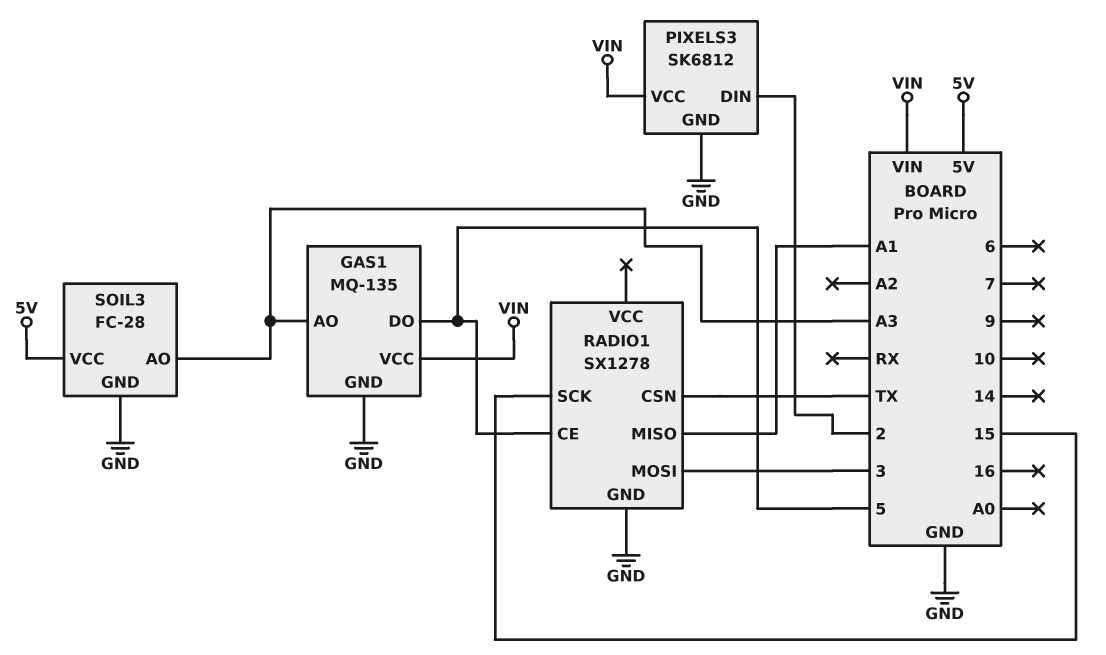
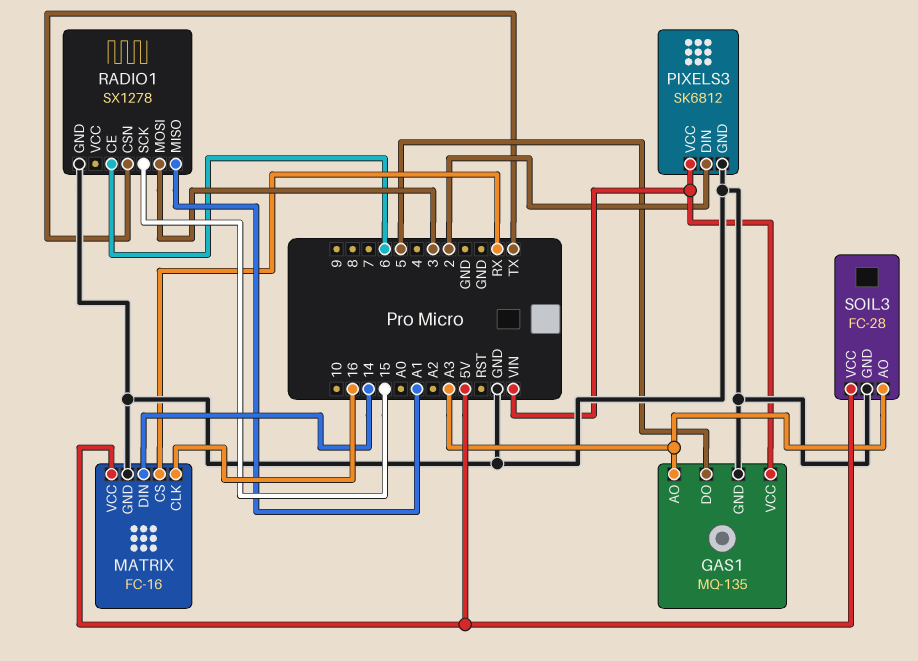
MATRIX: none -> FC-16
MATRIX pin CLK: none -> 16
MATRIX pin CS: none -> RX
MATRIX pin DIN: none -> 14
MATRIX pin GND: none -> GND
MATRIX pin VCC: none -> 5V
RADIO1 pin CE: 5 -> 6

